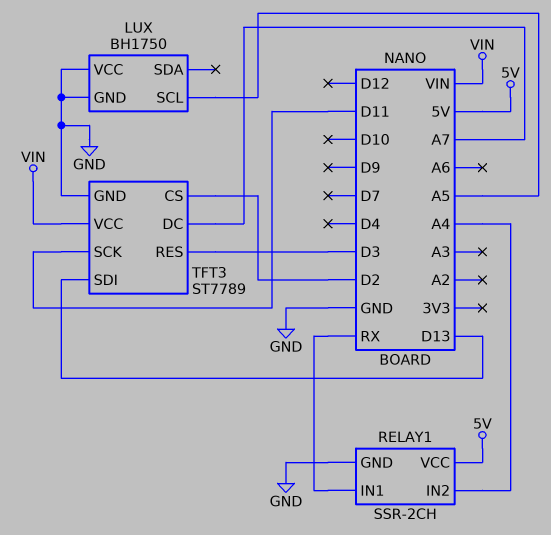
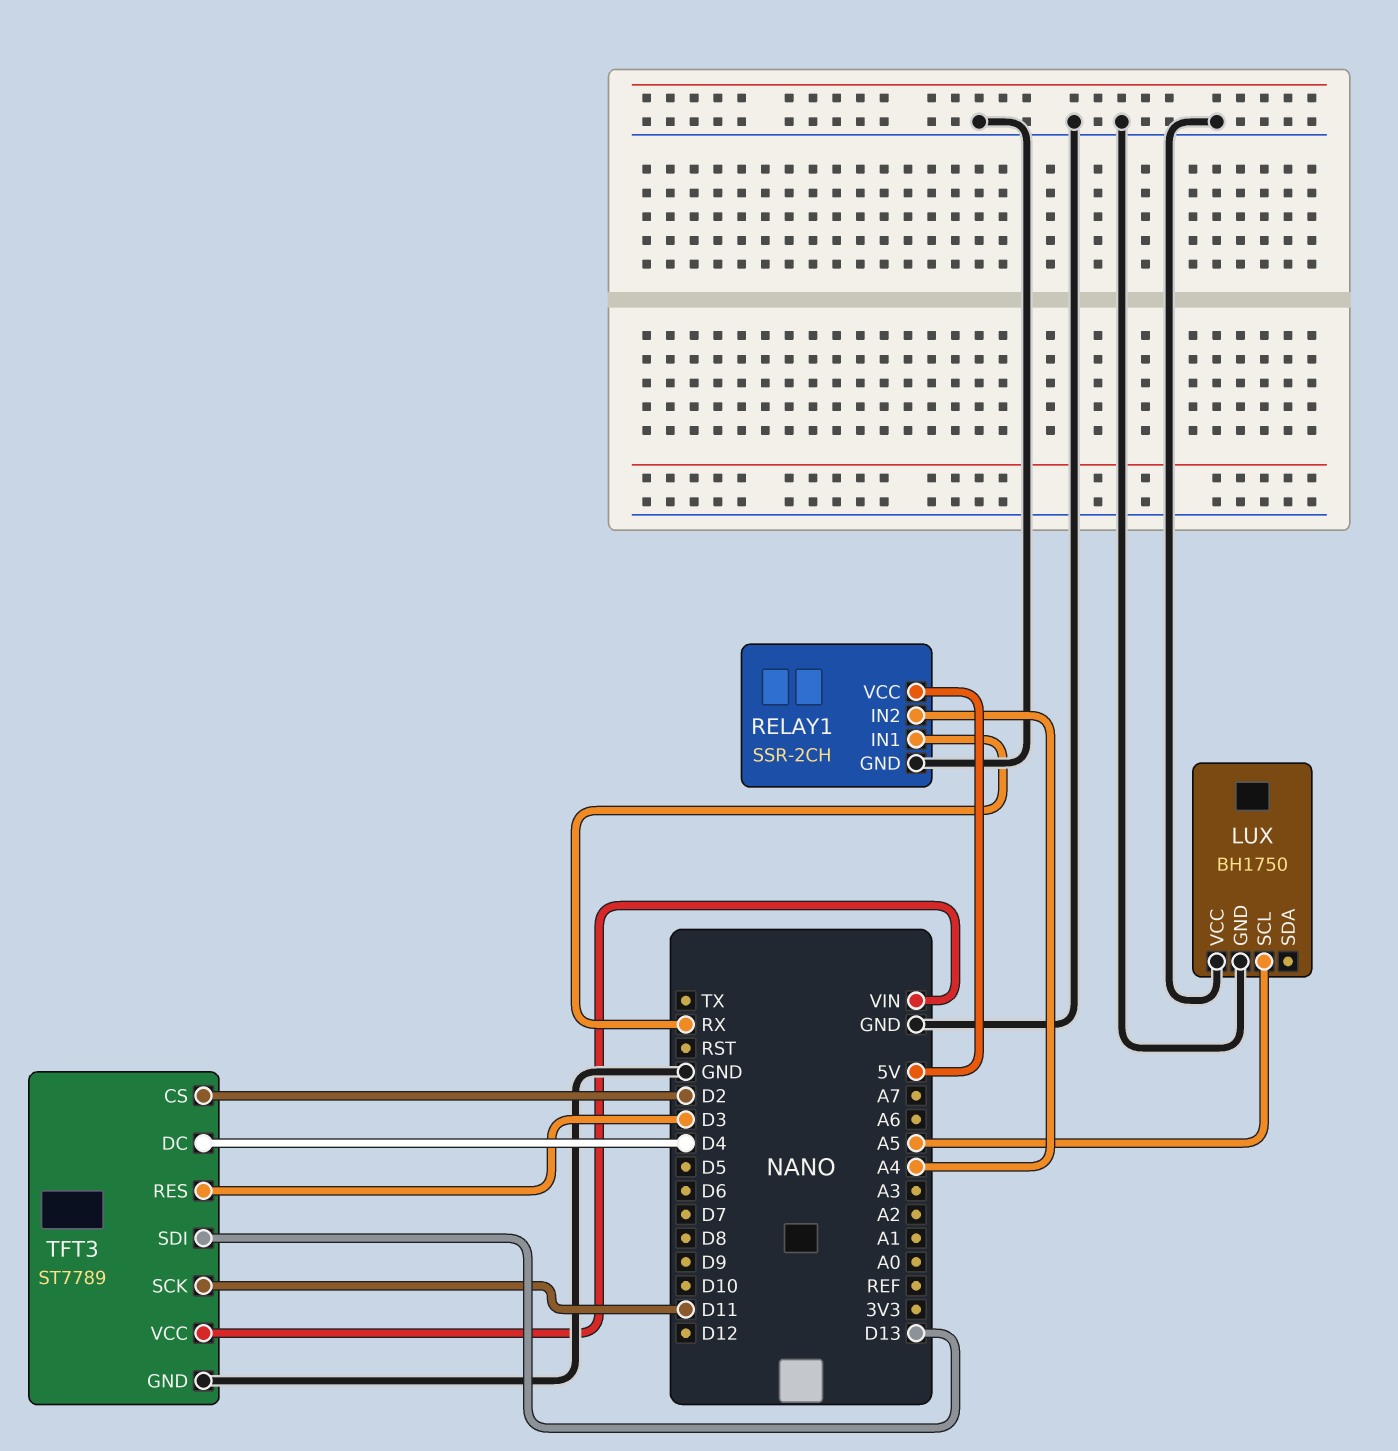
TFT3 pin DC: A7 -> D4

